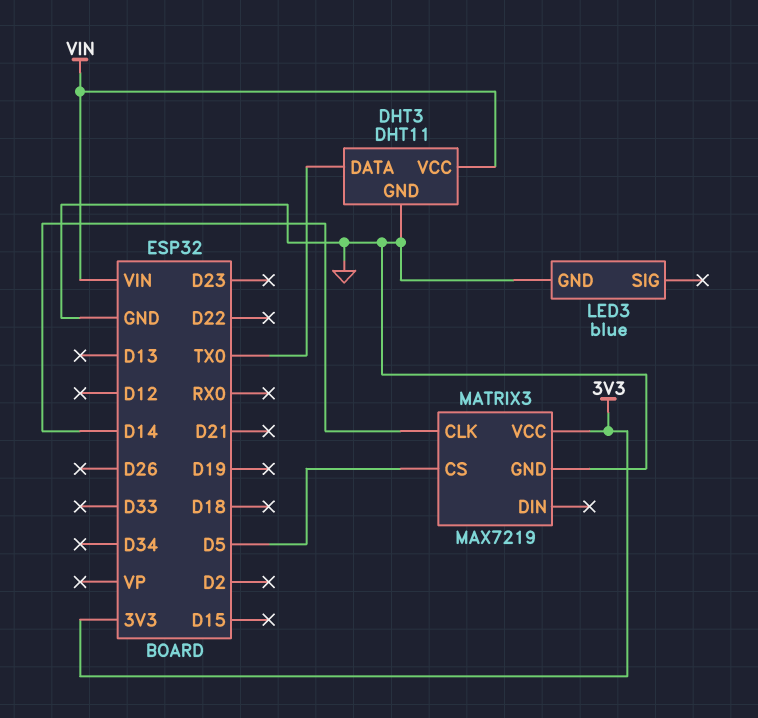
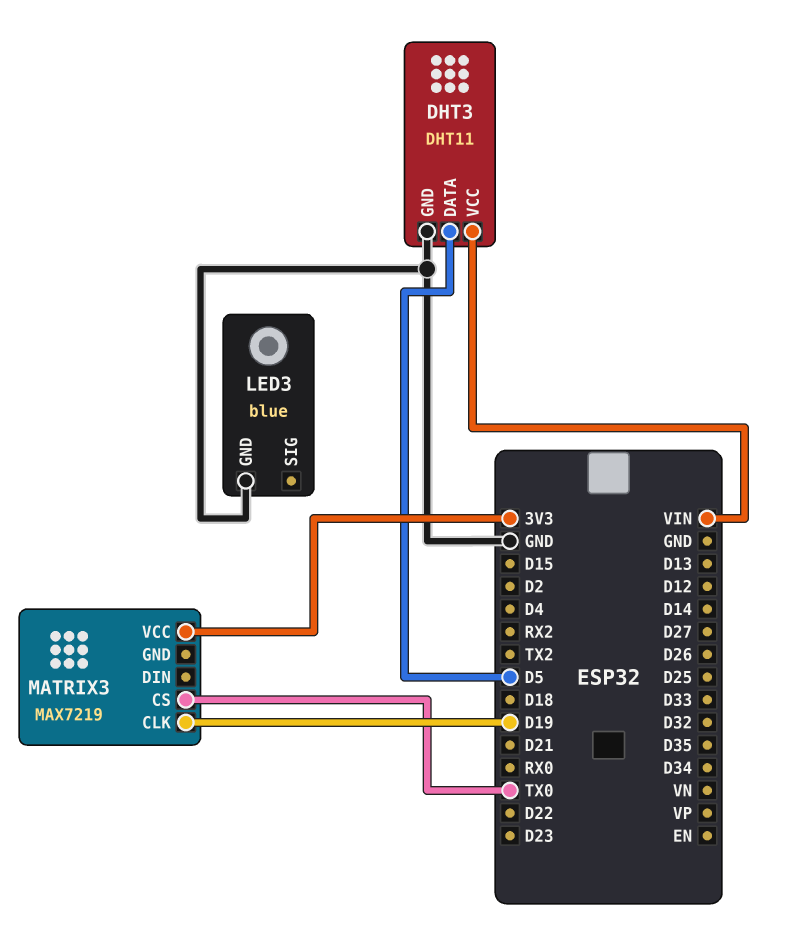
DHT3 pin DATA: TX0 -> D5
MATRIX3 pin CLK: D14 -> D19
MATRIX3 pin CS: D5 -> TX0
MATRIX3 pin GND: GND -> none

